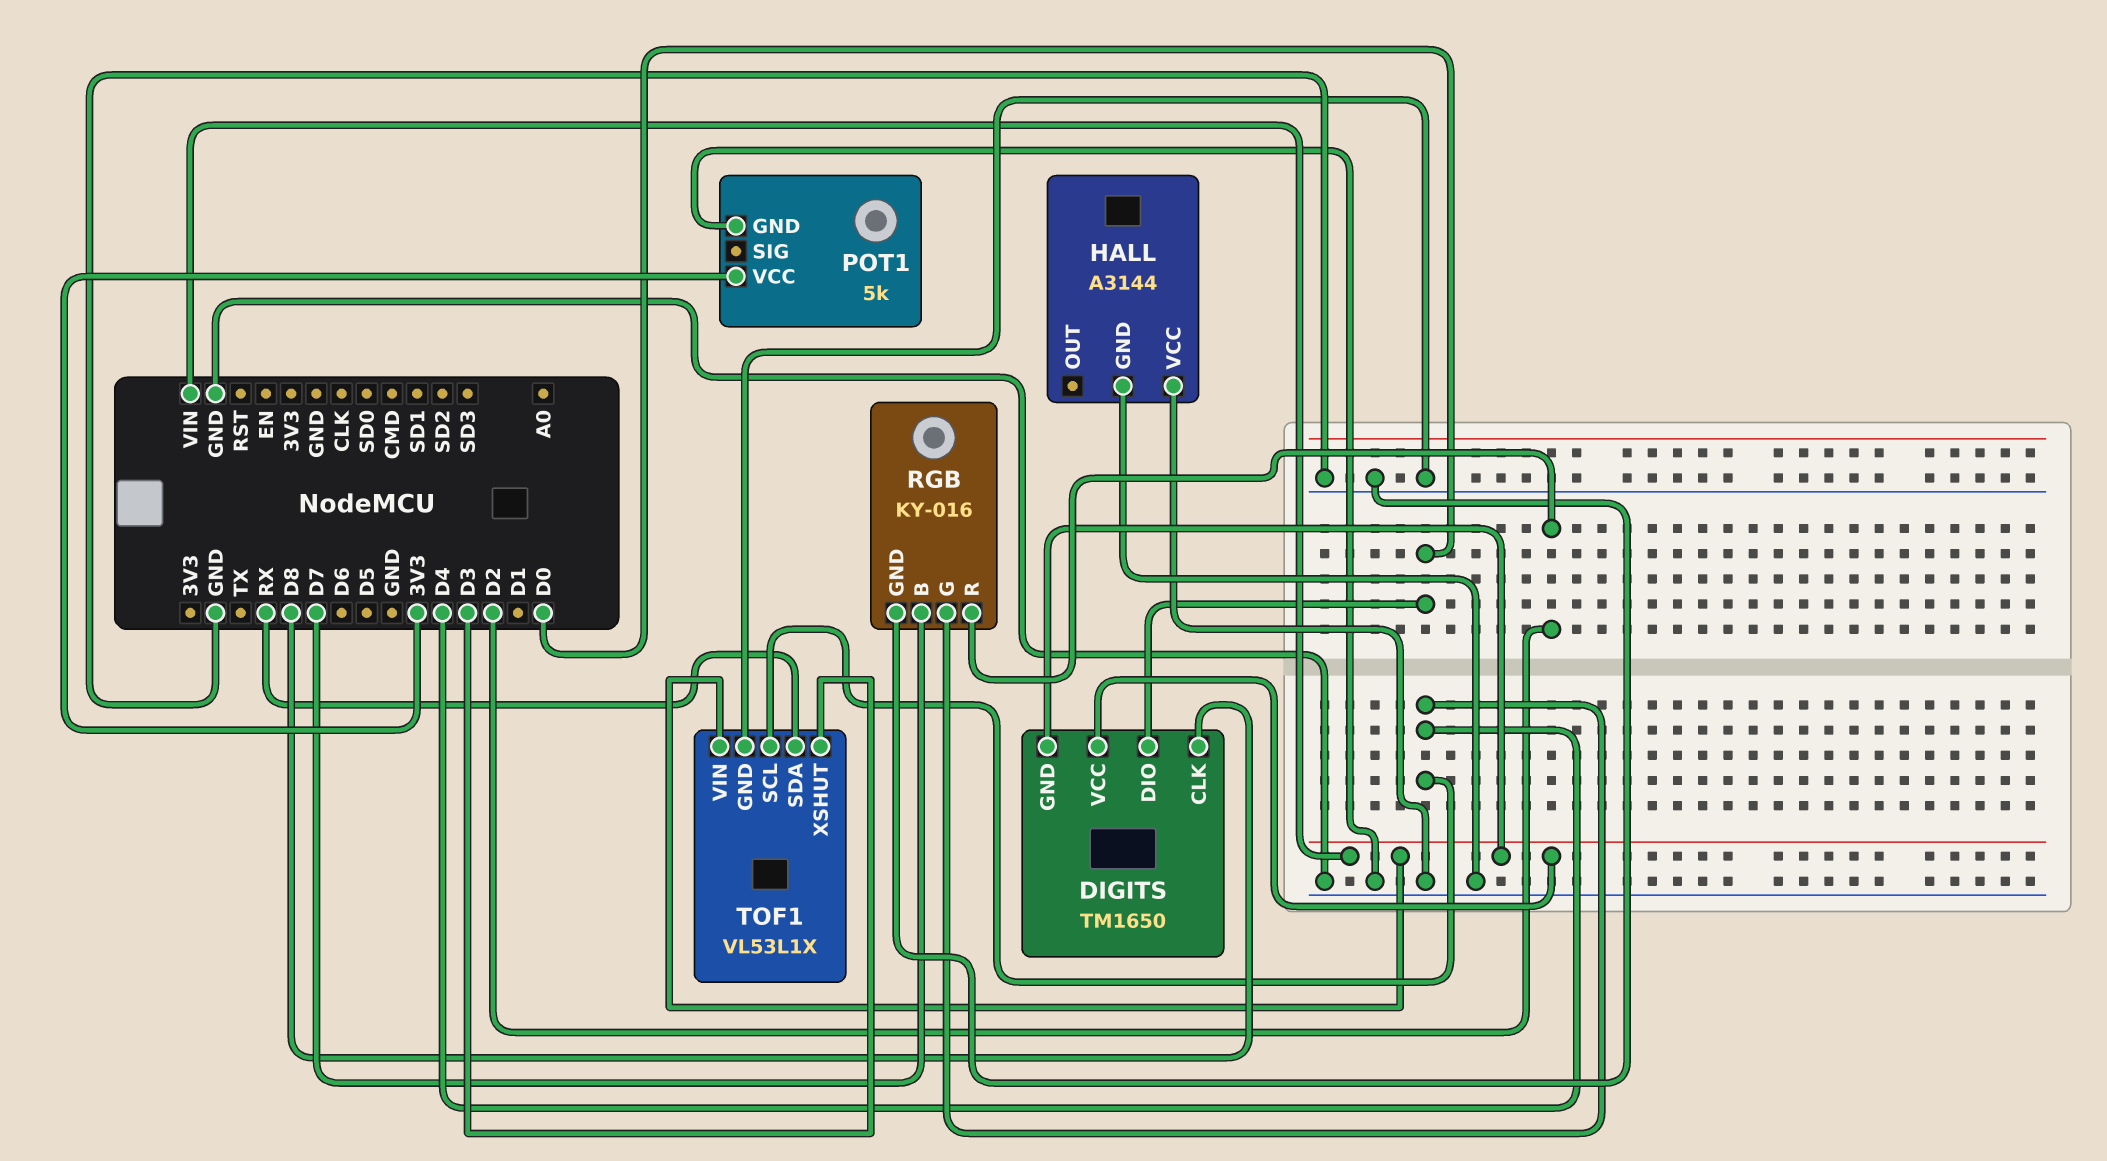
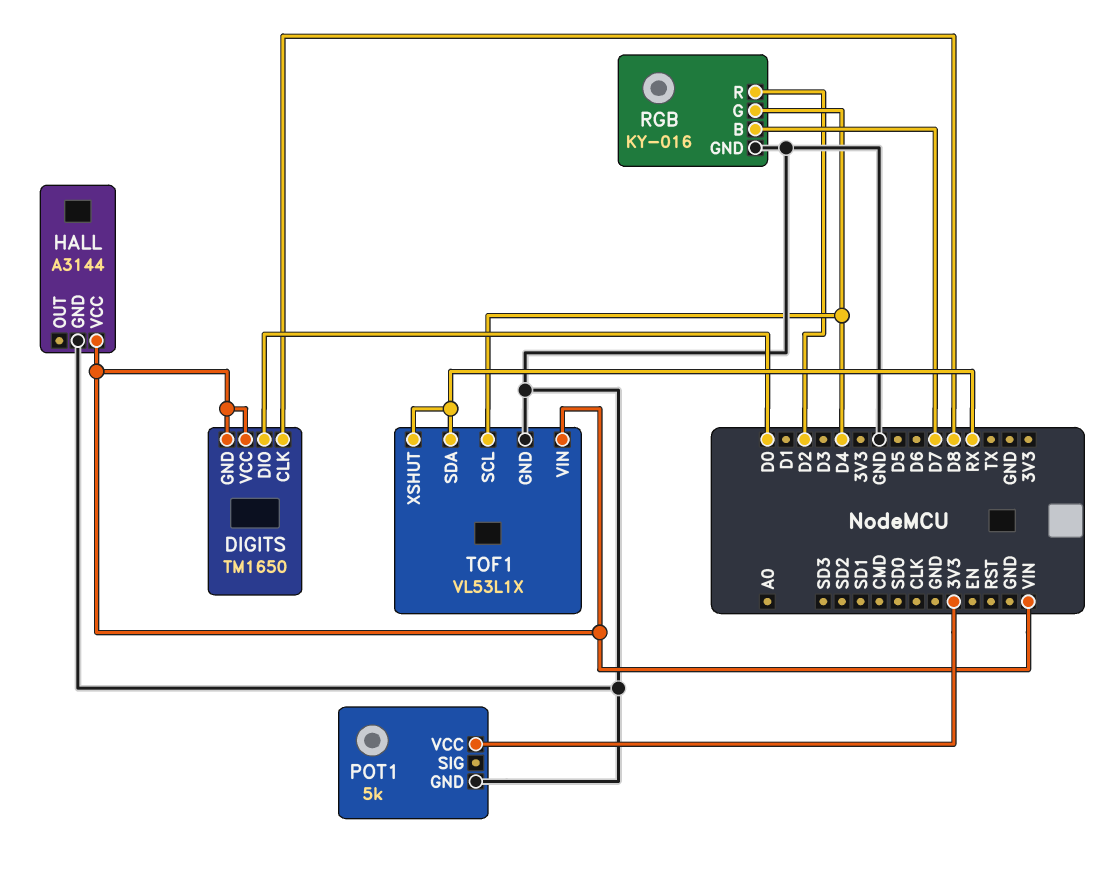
HALL pin VCC: GND -> VIN
TOF1 pin XSHUT: D3 -> RX

